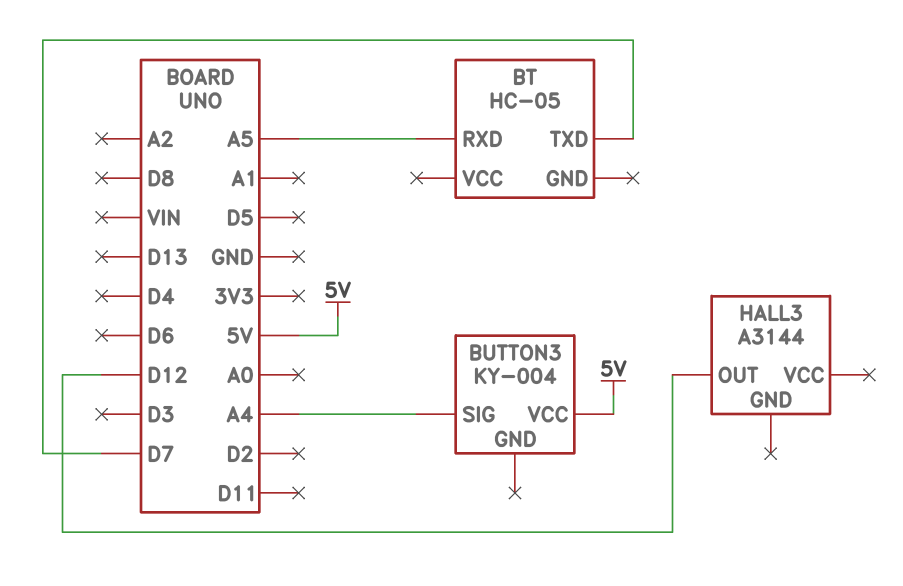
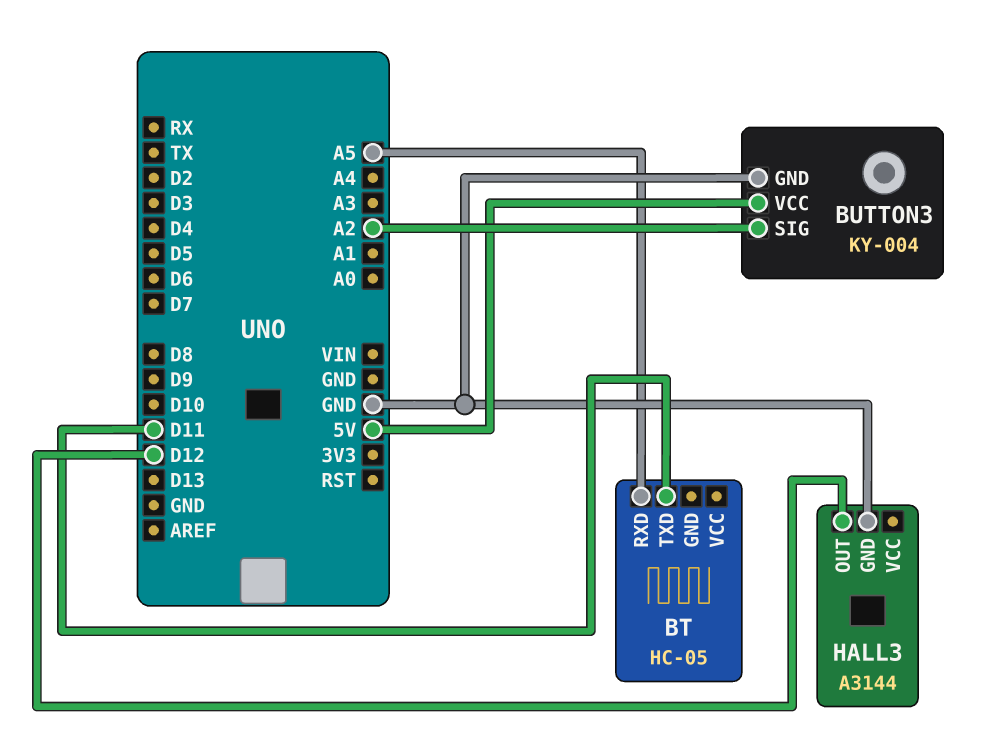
BT pin TXD: D7 -> D11
BUTTON3 pin GND: none -> GND
BUTTON3 pin SIG: A4 -> A2
HALL3 pin GND: none -> GND

